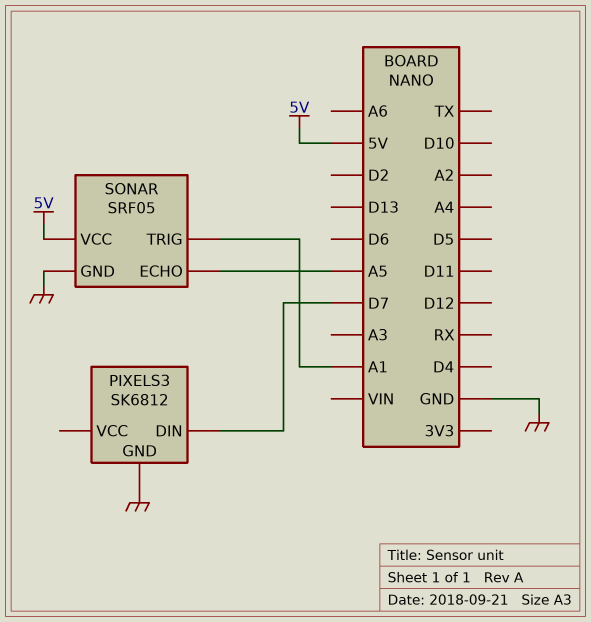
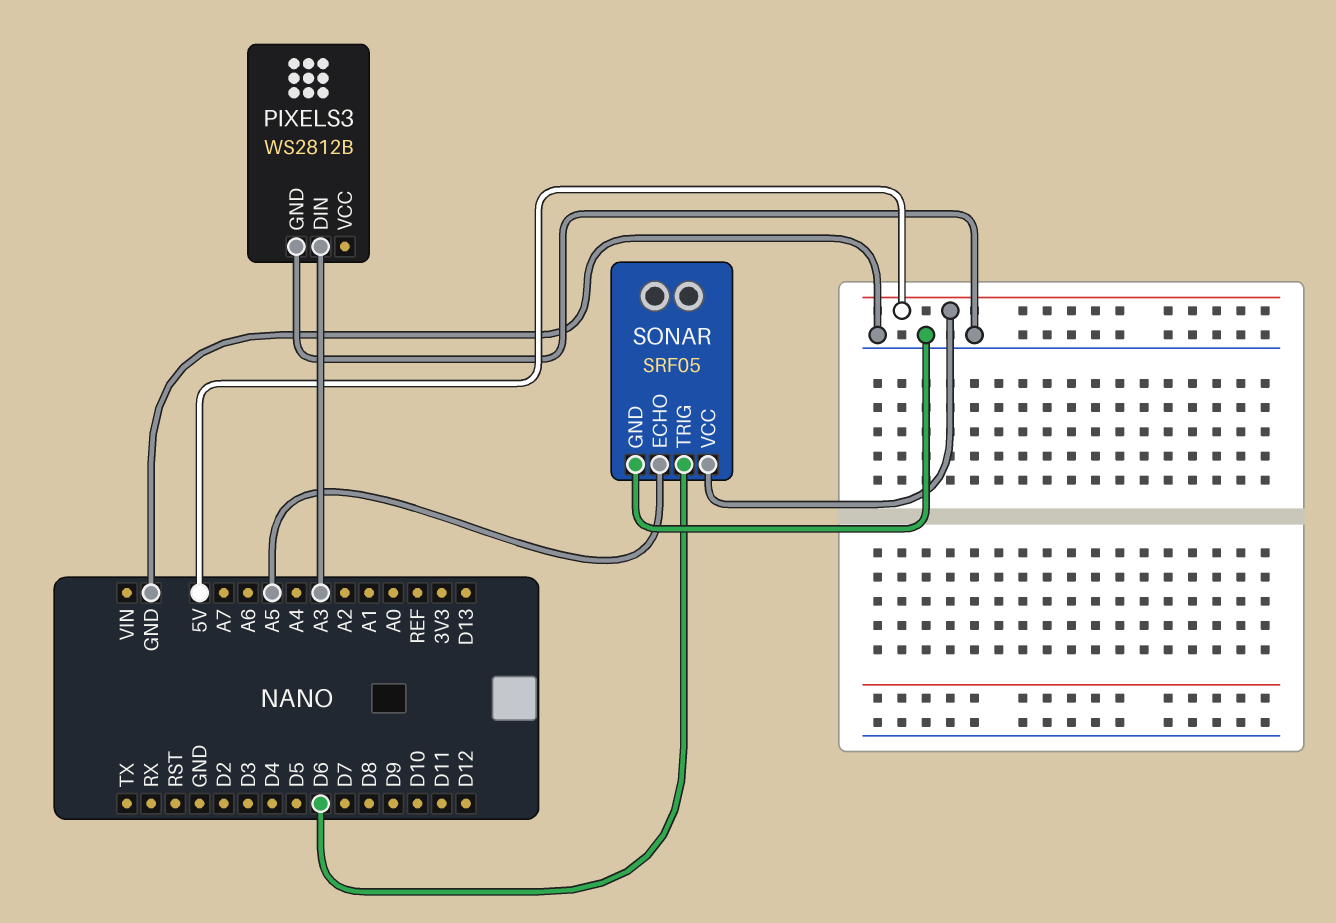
PIXELS3: SK6812 -> WS2812B
PIXELS3 pin DIN: D7 -> A3
SONAR pin TRIG: A1 -> D6

